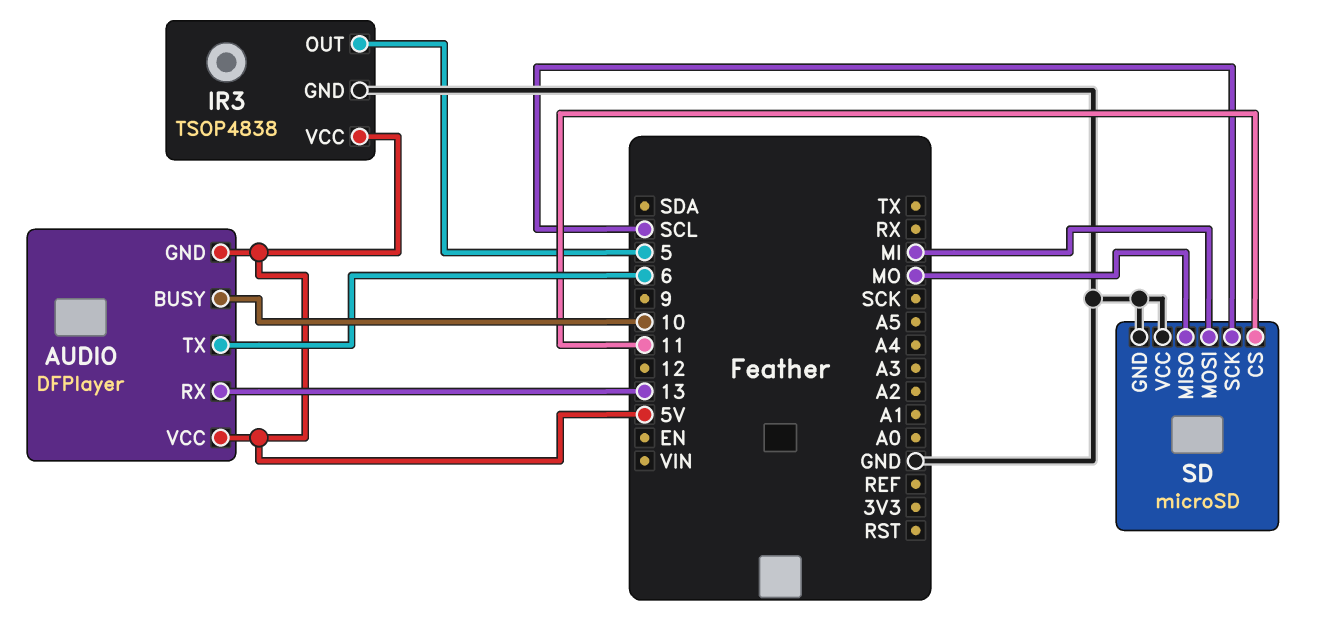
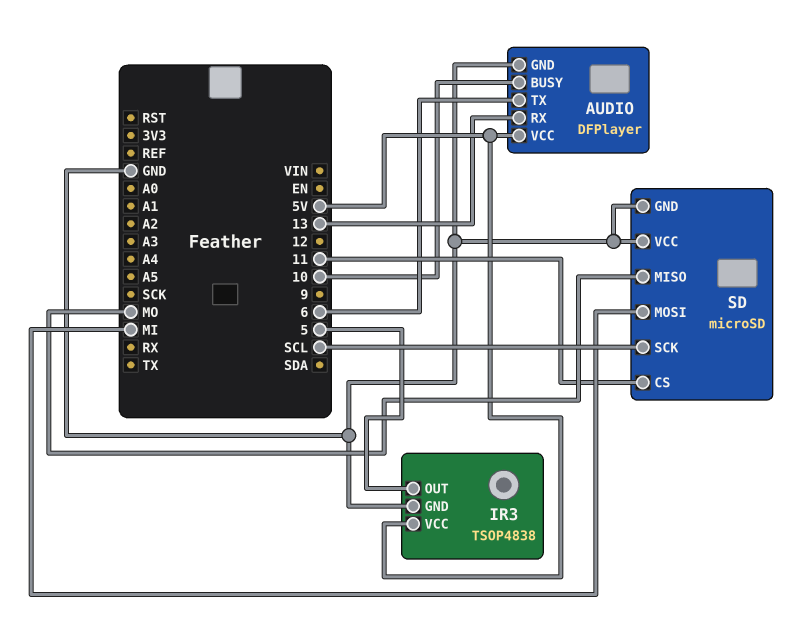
AUDIO pin GND: 5V -> GND

